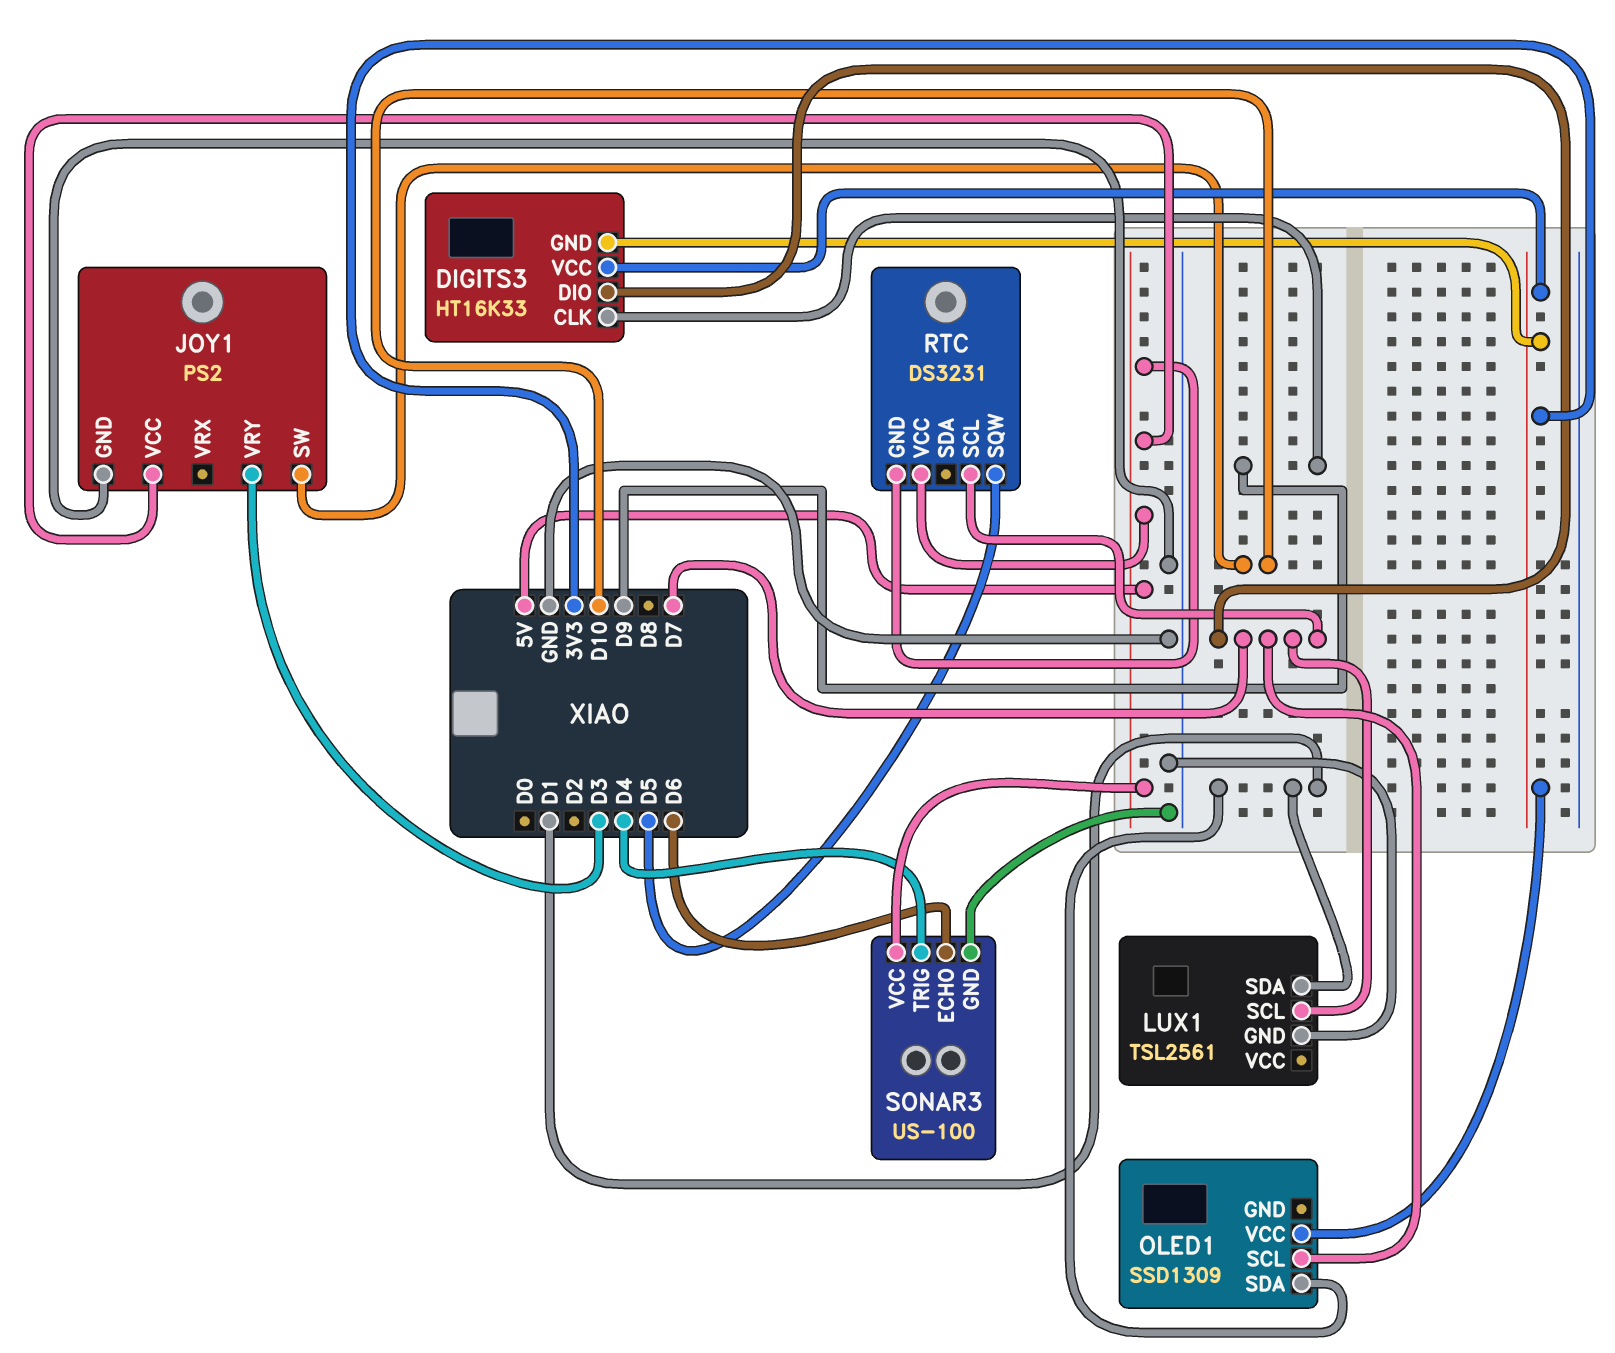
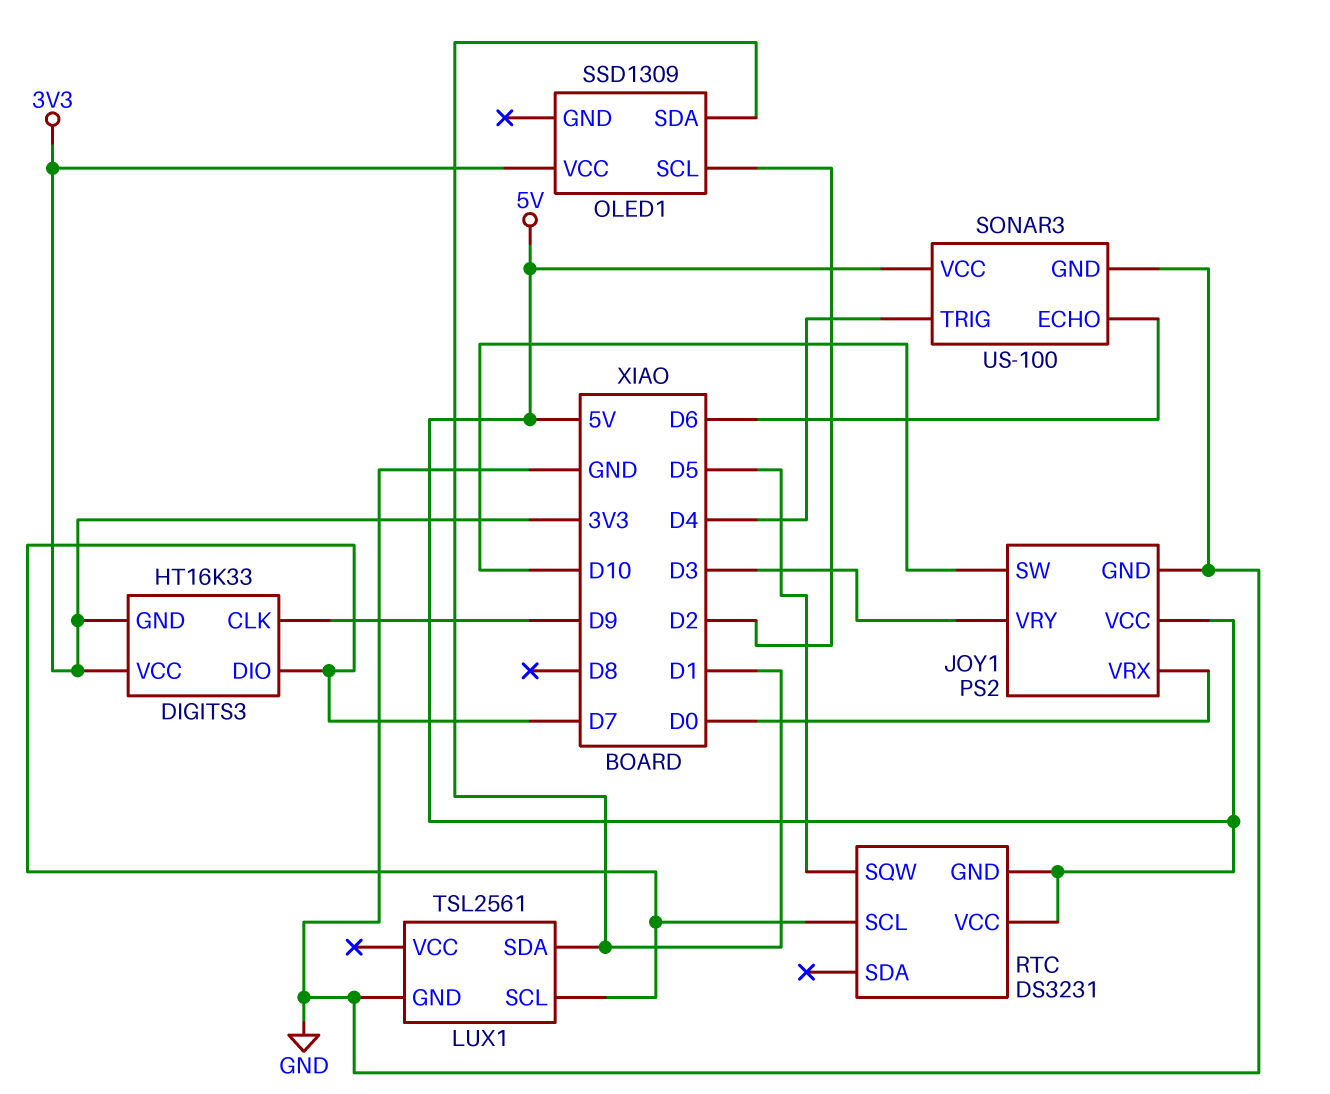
JOY1 pin VRX: none -> D0
OLED1 pin SCL: D7 -> D2

